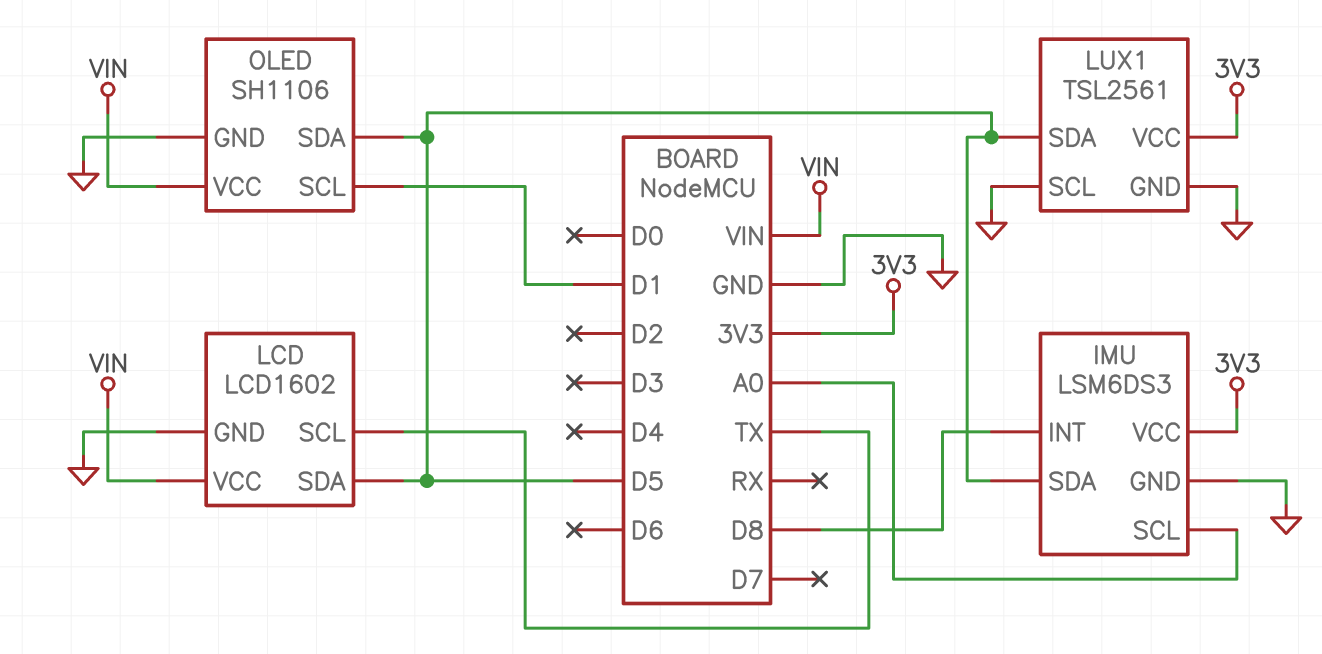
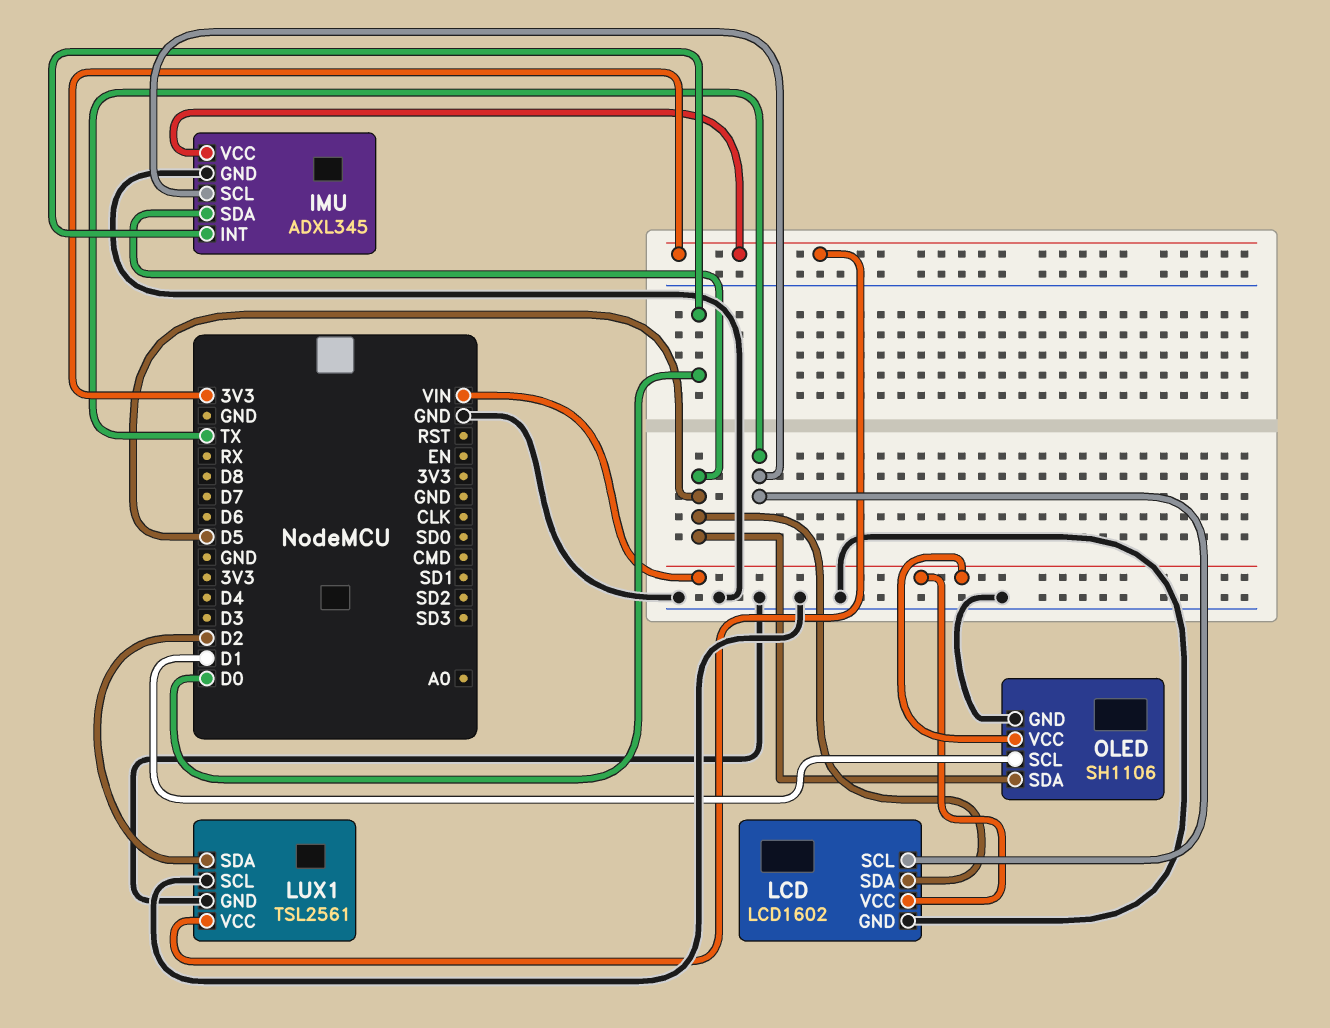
IMU: LSM6DS3 -> ADXL345
IMU pin INT: D8 -> D0
IMU pin SCL: A0 -> TX
LUX1 pin SDA: D5 -> D2

